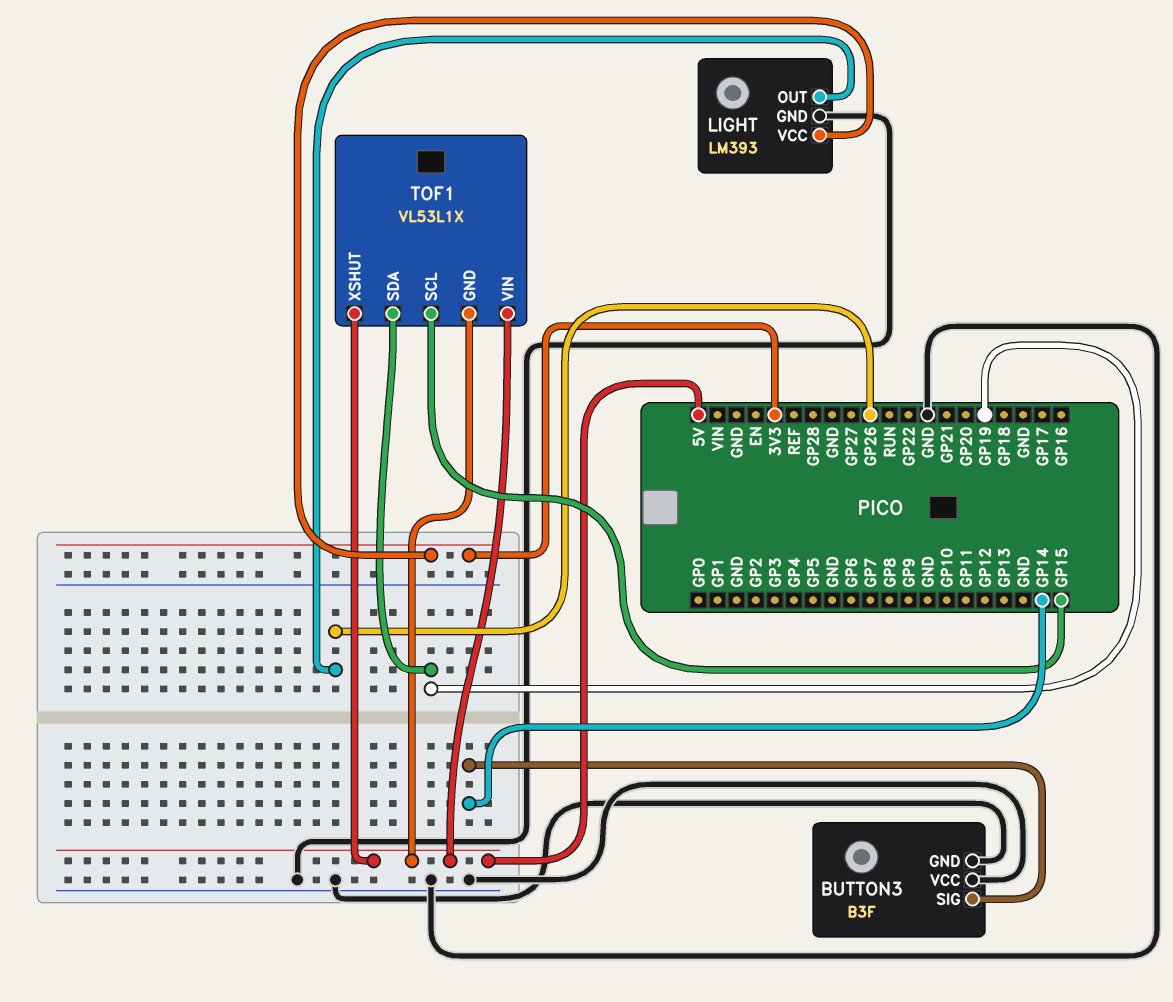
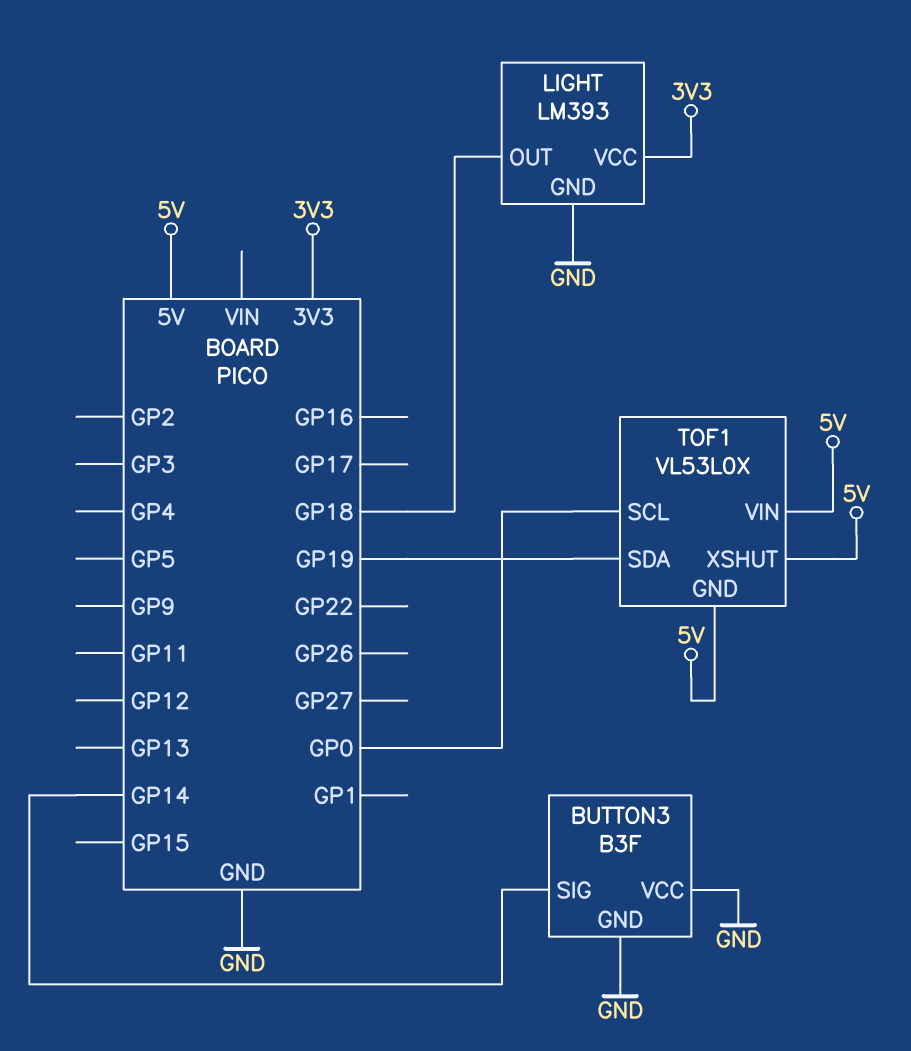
LIGHT pin OUT: GP26 -> GP18
TOF1: VL53L1X -> VL53L0X
TOF1 pin SCL: GP15 -> GP0

